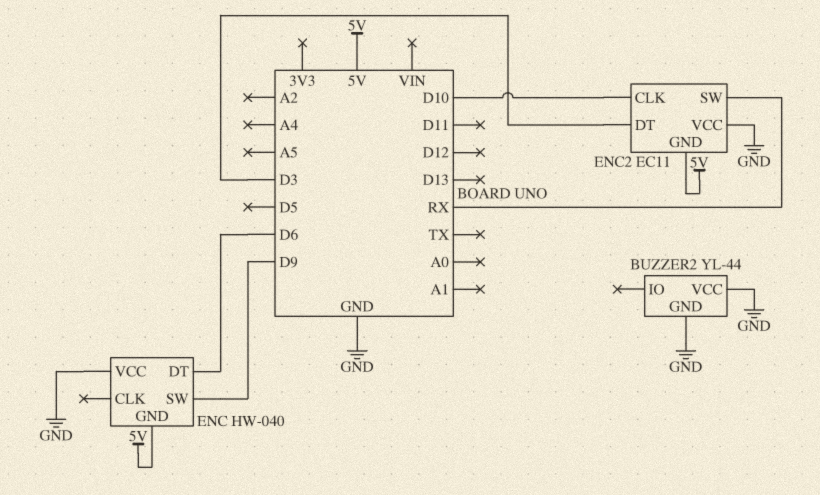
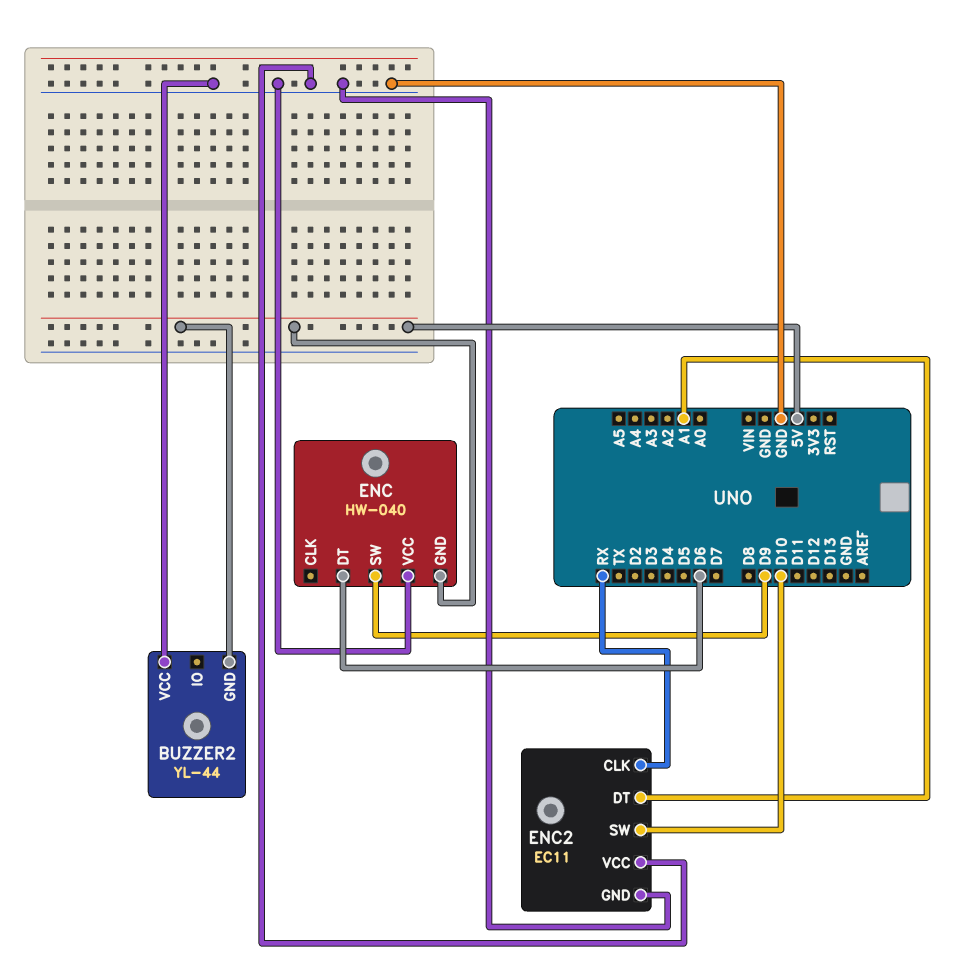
BUZZER2 pin GND: GND -> 5V
ENC2 pin CLK: D10 -> RX
ENC2 pin DT: D3 -> A1
ENC2 pin GND: 5V -> GND
ENC2 pin SW: RX -> D10

